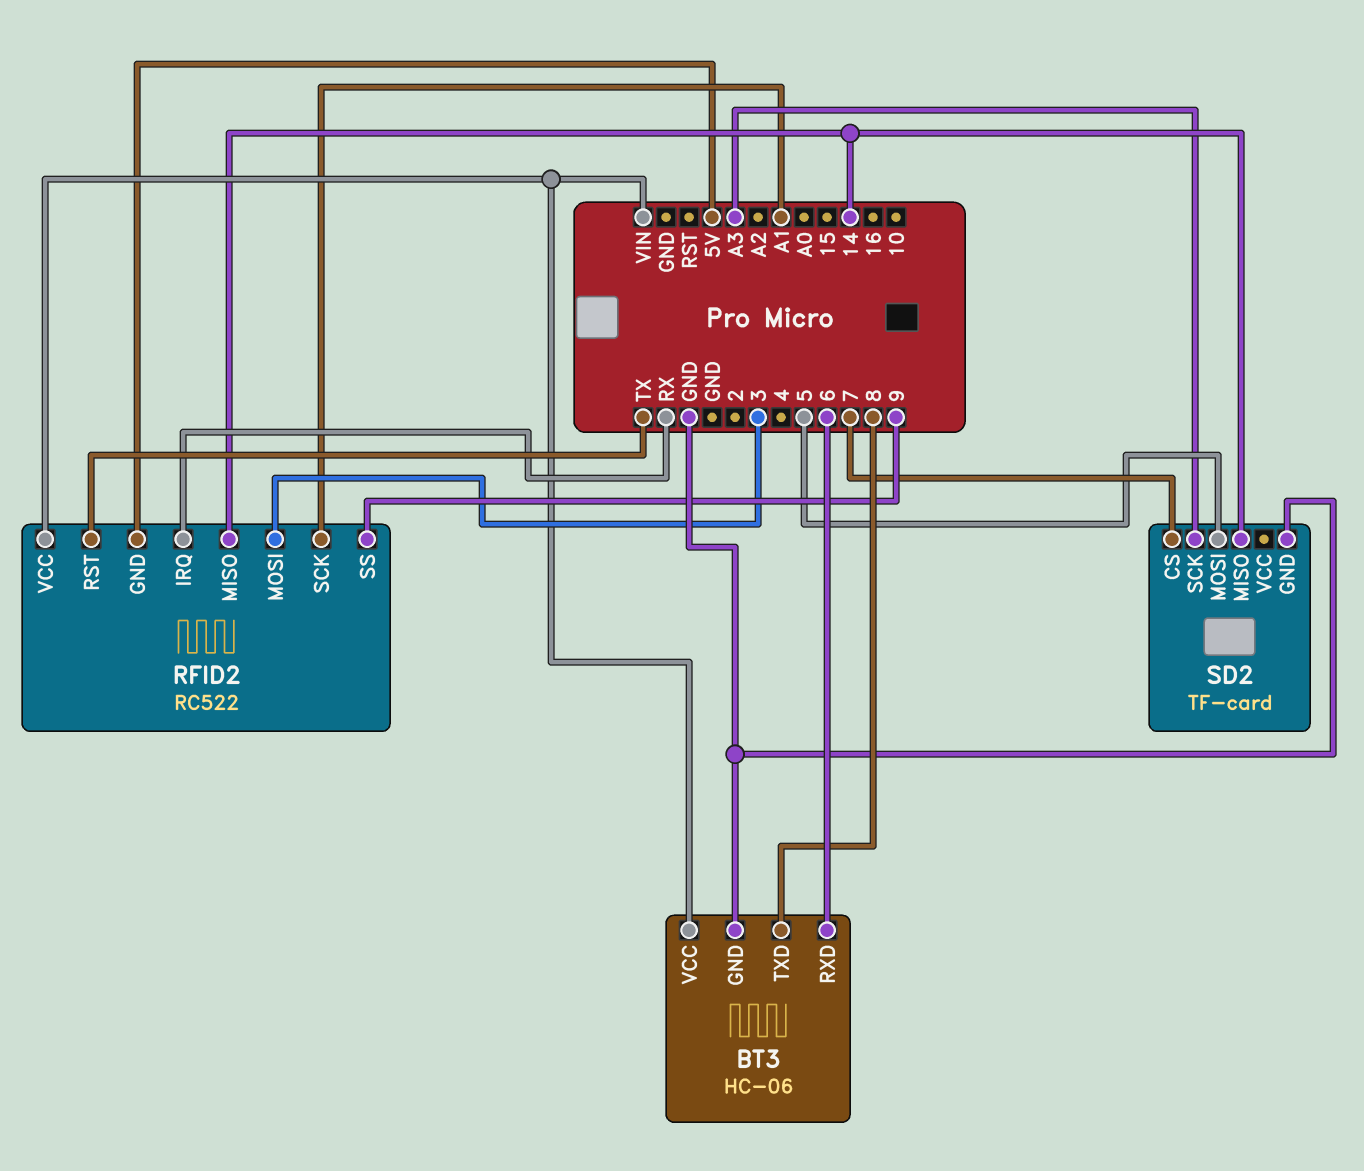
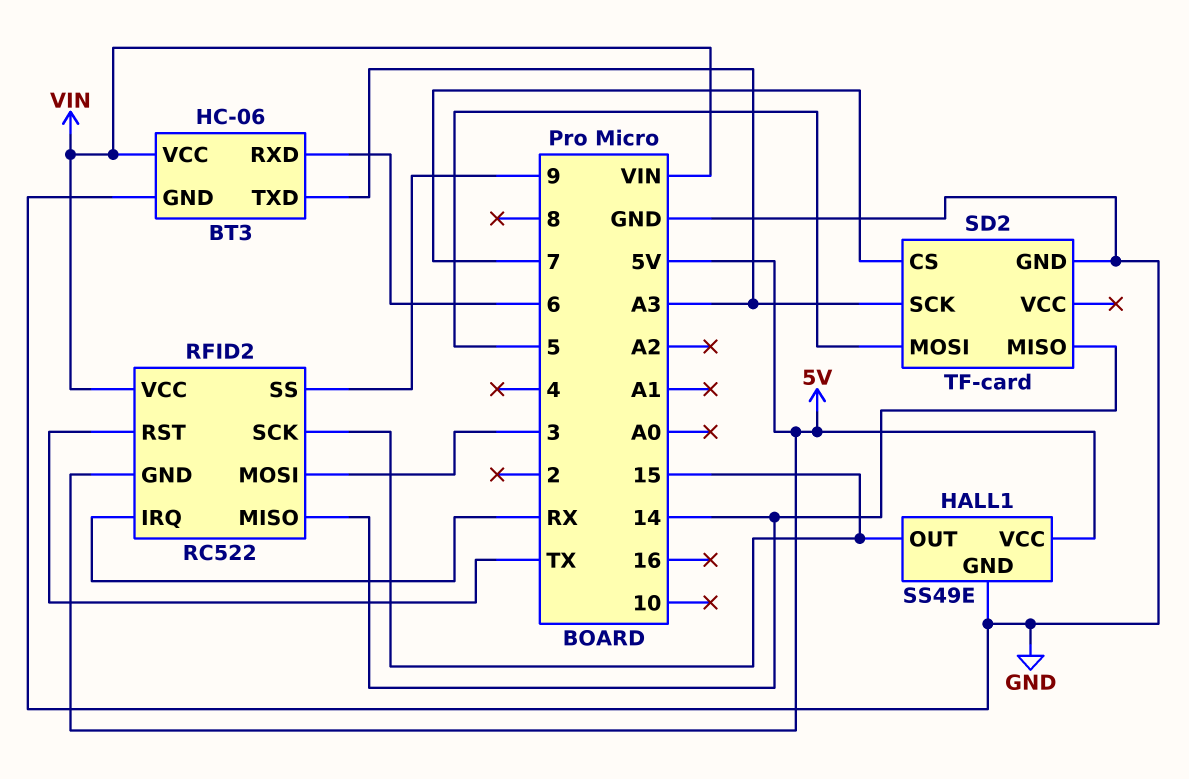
BT3 pin TXD: 8 -> A3
HALL1: none -> SS49E
HALL1 pin GND: none -> GND
HALL1 pin OUT: none -> 15
HALL1 pin VCC: none -> 5V
RFID2 pin SCK: A1 -> 15

